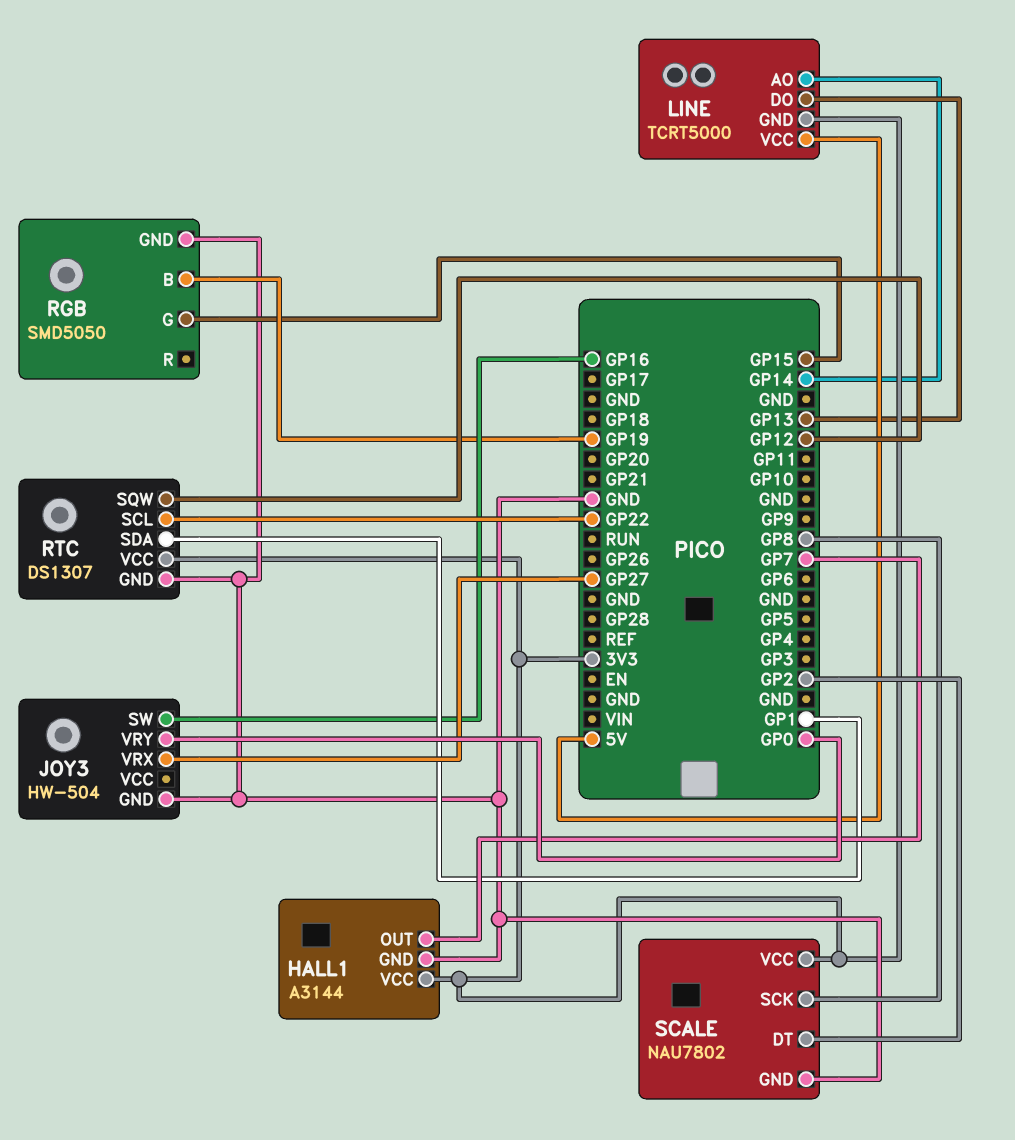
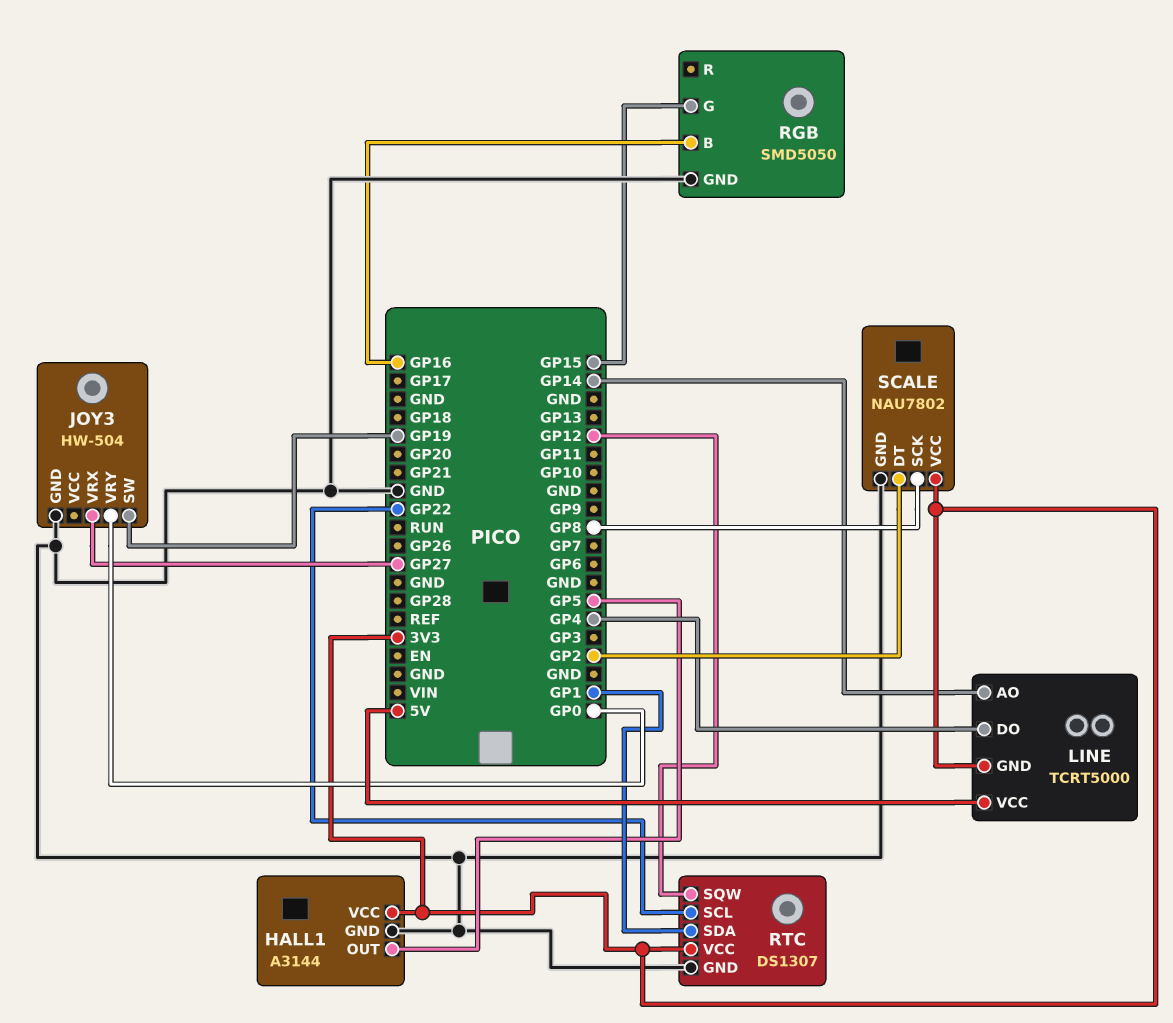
HALL1 pin OUT: GP7 -> GP5
JOY3 pin SW: GP16 -> GP19
LINE pin DO: GP13 -> GP4
RGB pin B: GP19 -> GP16

